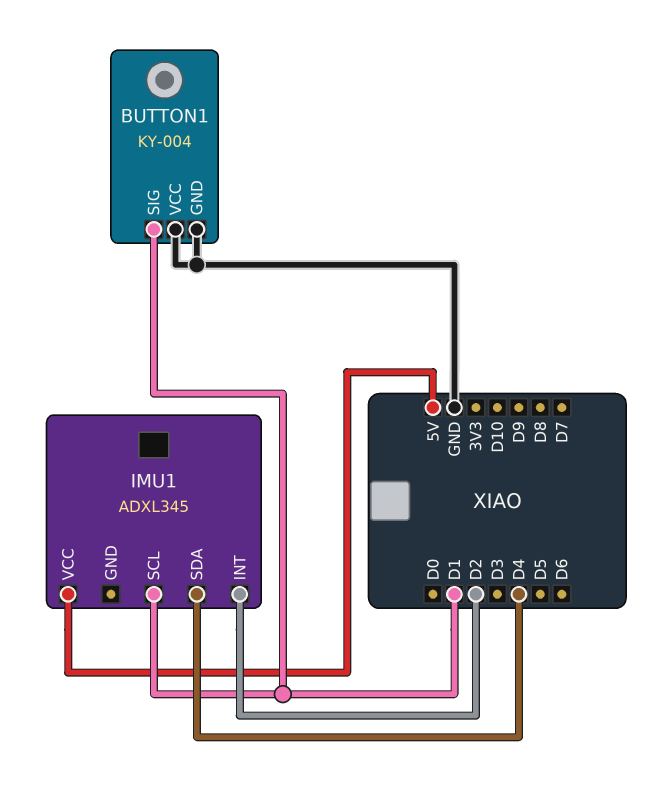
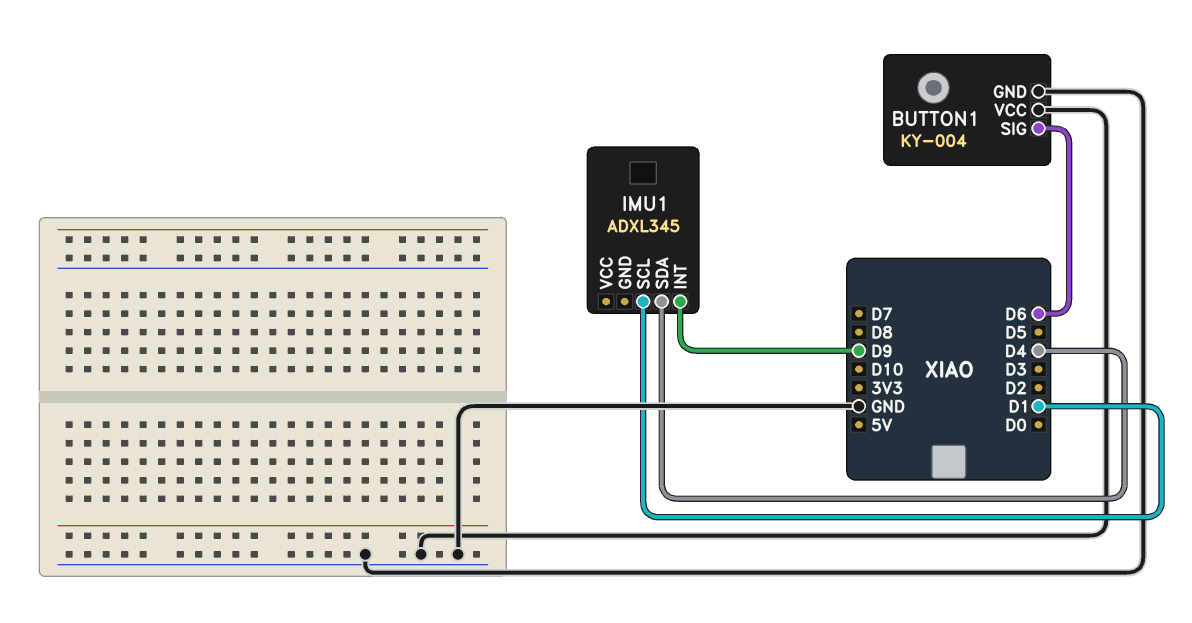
BUTTON1 pin SIG: D1 -> D6
IMU1 pin INT: D2 -> D9
IMU1 pin VCC: 5V -> none

